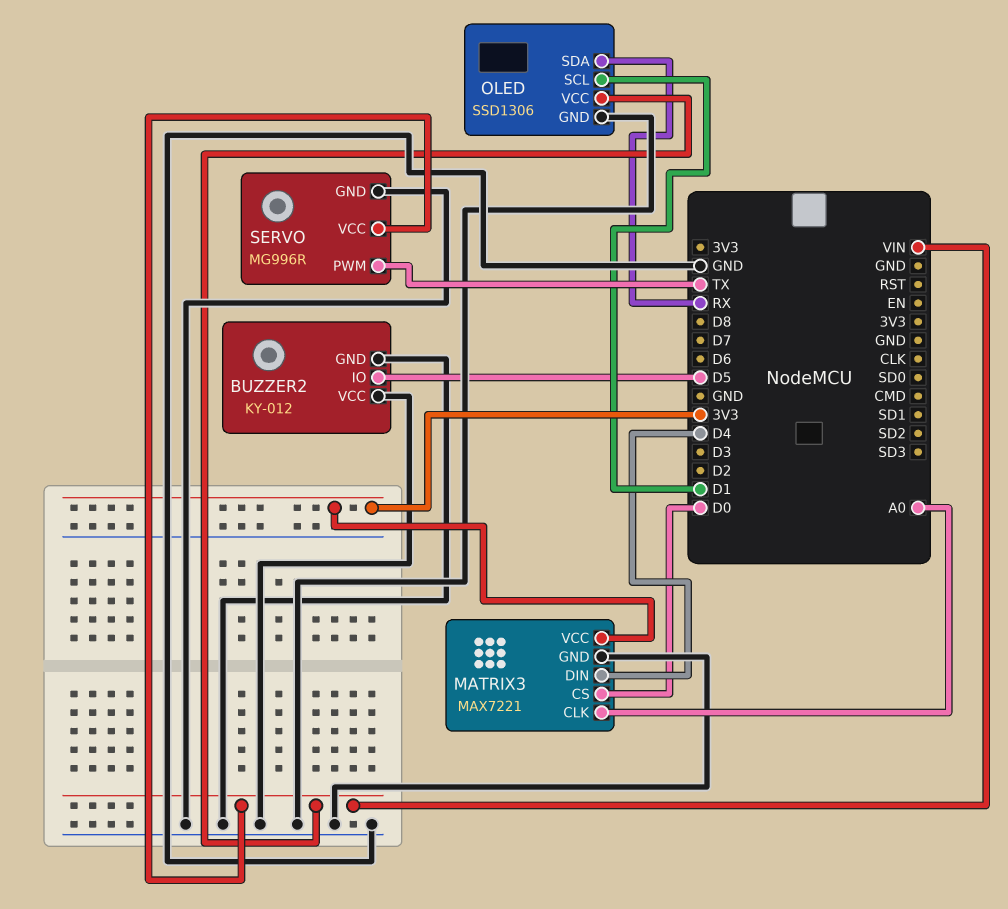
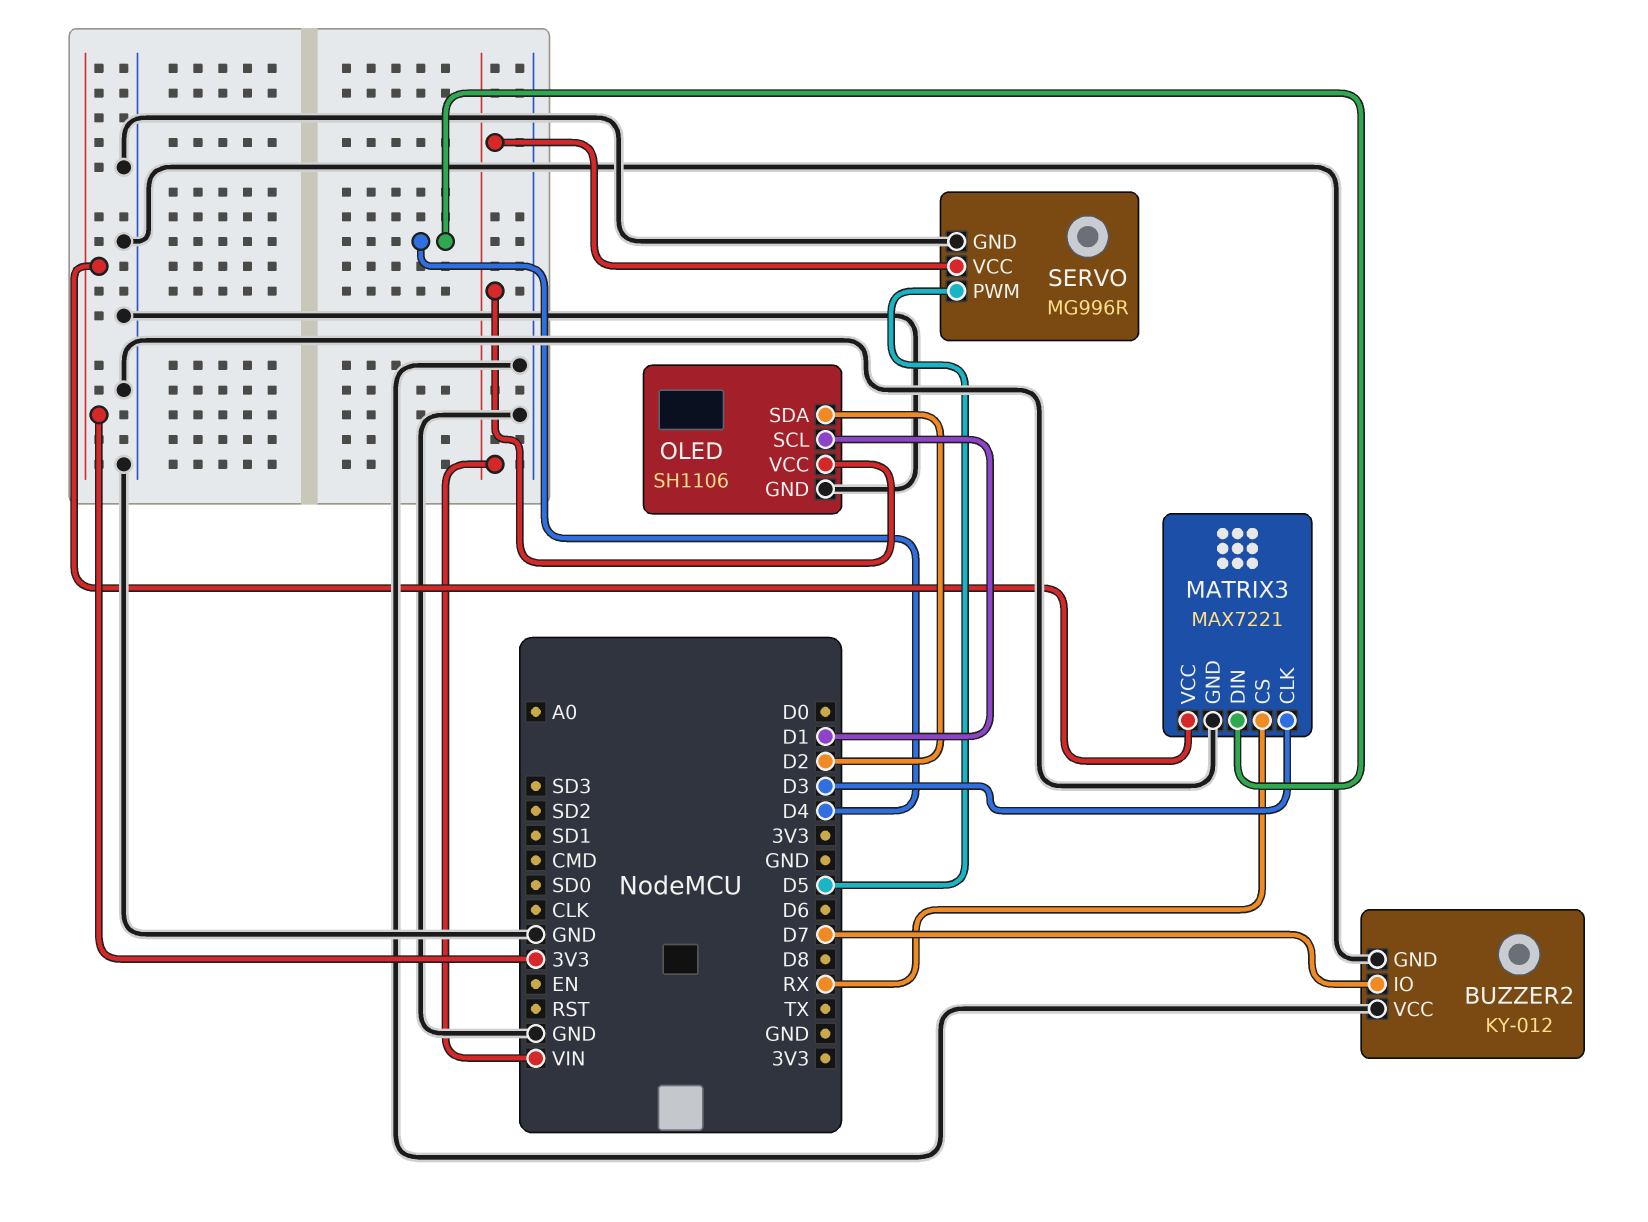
BUZZER2 pin IO: D5 -> D7
MATRIX3 pin CLK: A0 -> D3
MATRIX3 pin CS: D0 -> RX
OLED: SSD1306 -> SH1106
OLED pin SDA: RX -> D2
SERVO pin PWM: TX -> D5

